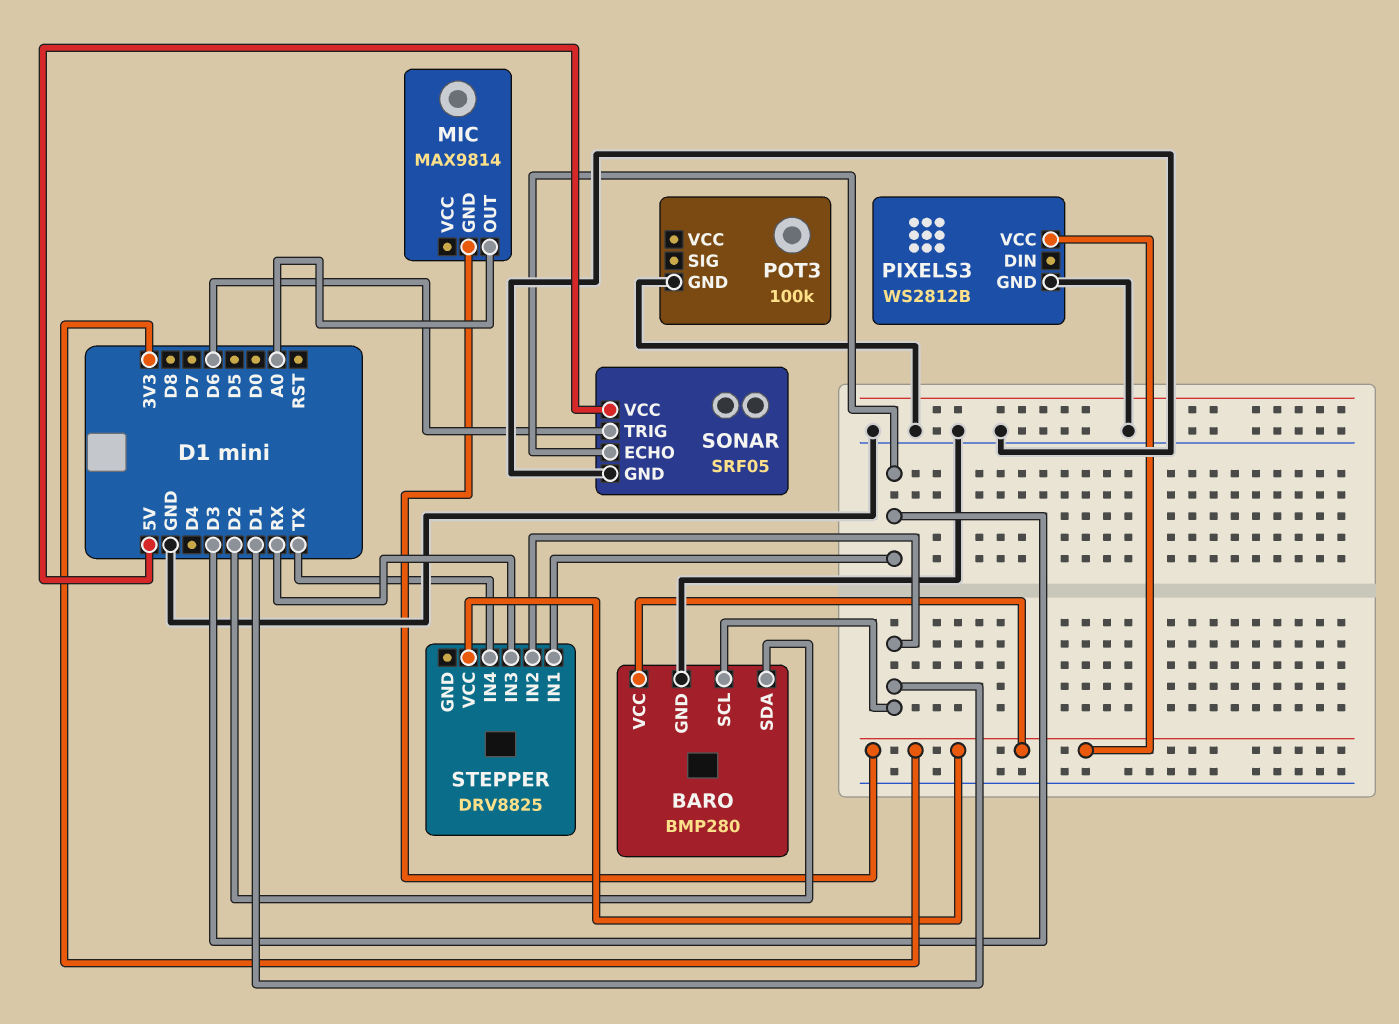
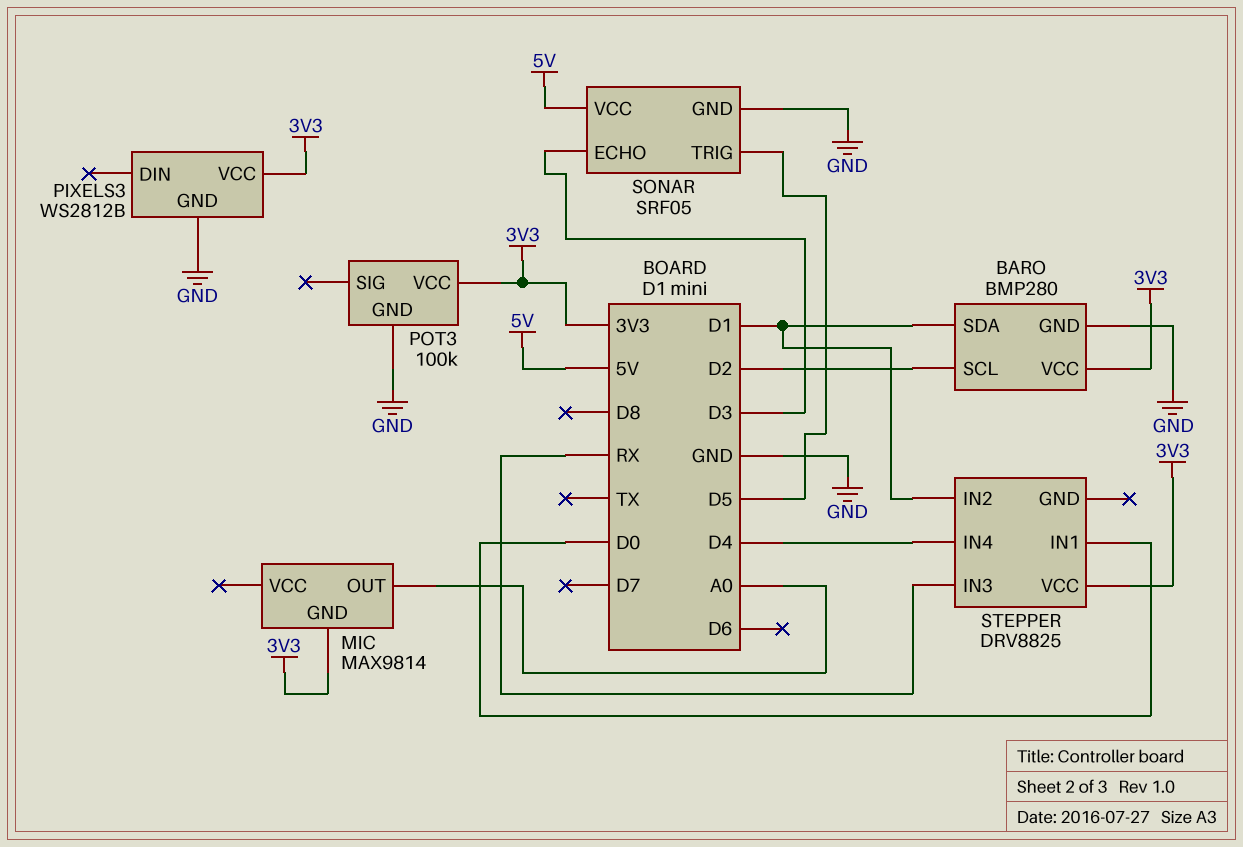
BARO pin SCL: D1 -> D2
BARO pin SDA: D2 -> D1
POT3 pin VCC: none -> 3V3
SONAR pin TRIG: D6 -> D5
STEPPER pin IN1: D3 -> D0
STEPPER pin IN4: TX -> D4

